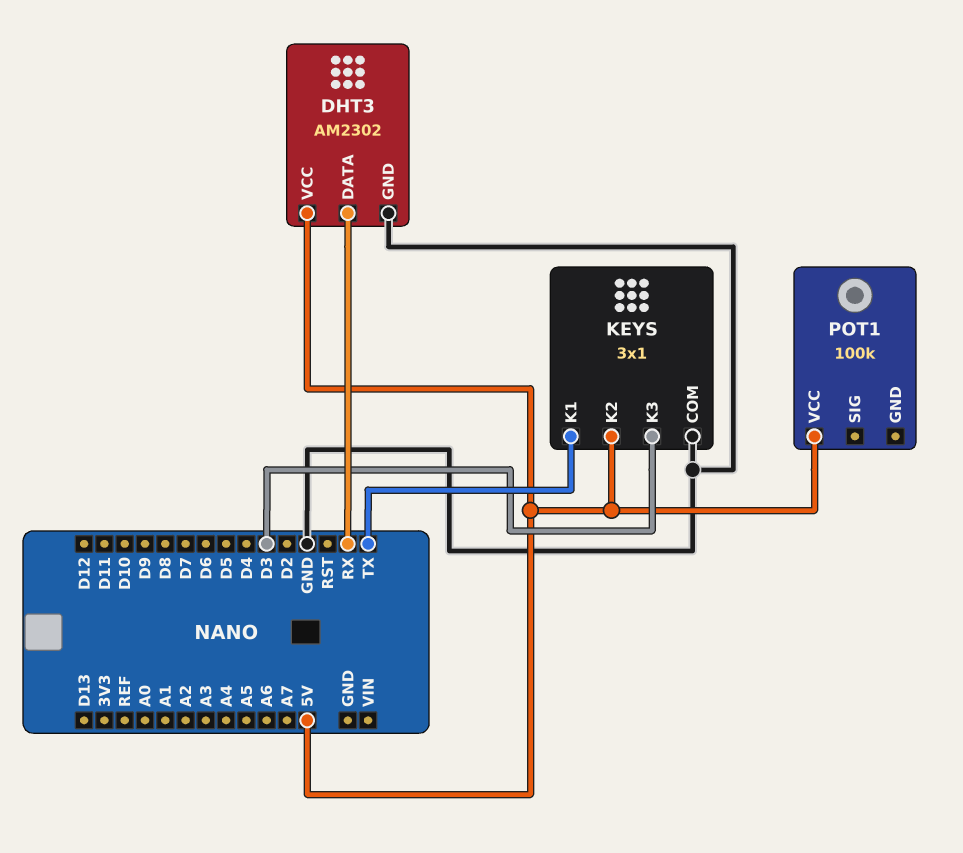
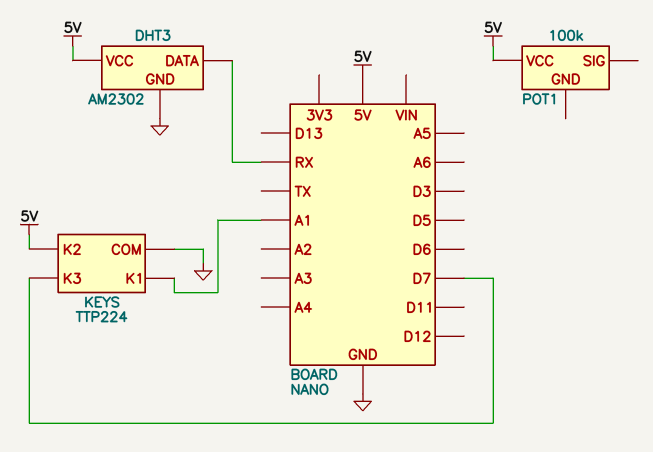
KEYS: 3x1 -> TTP224
KEYS pin K1: TX -> A1
KEYS pin K3: D3 -> D7

